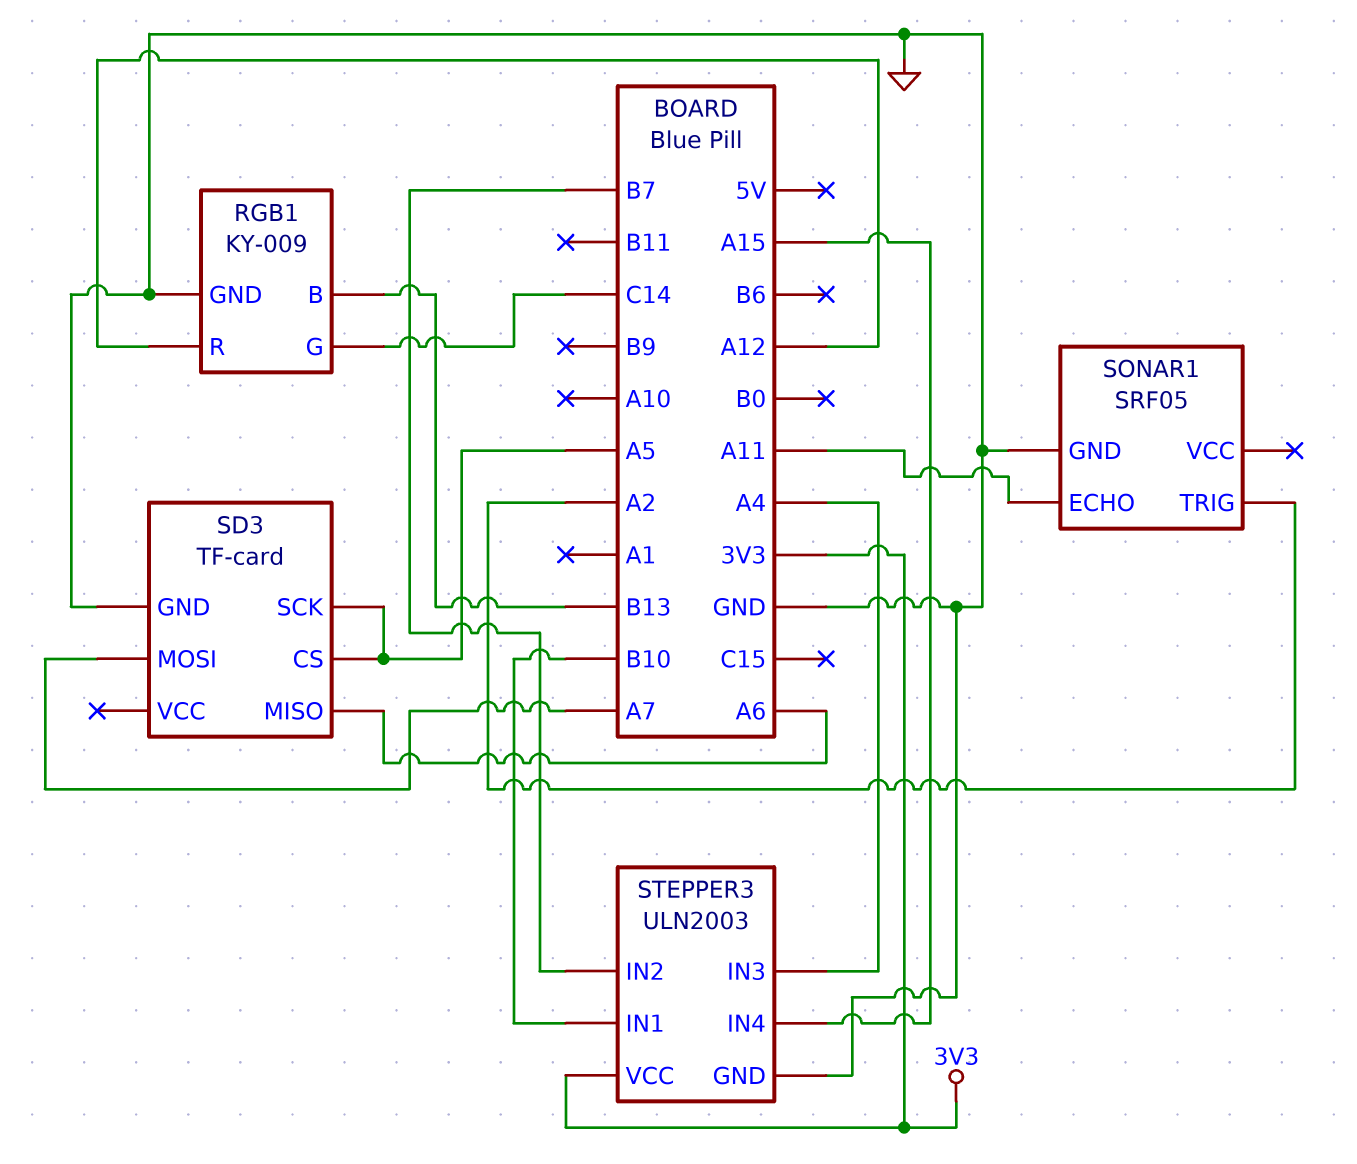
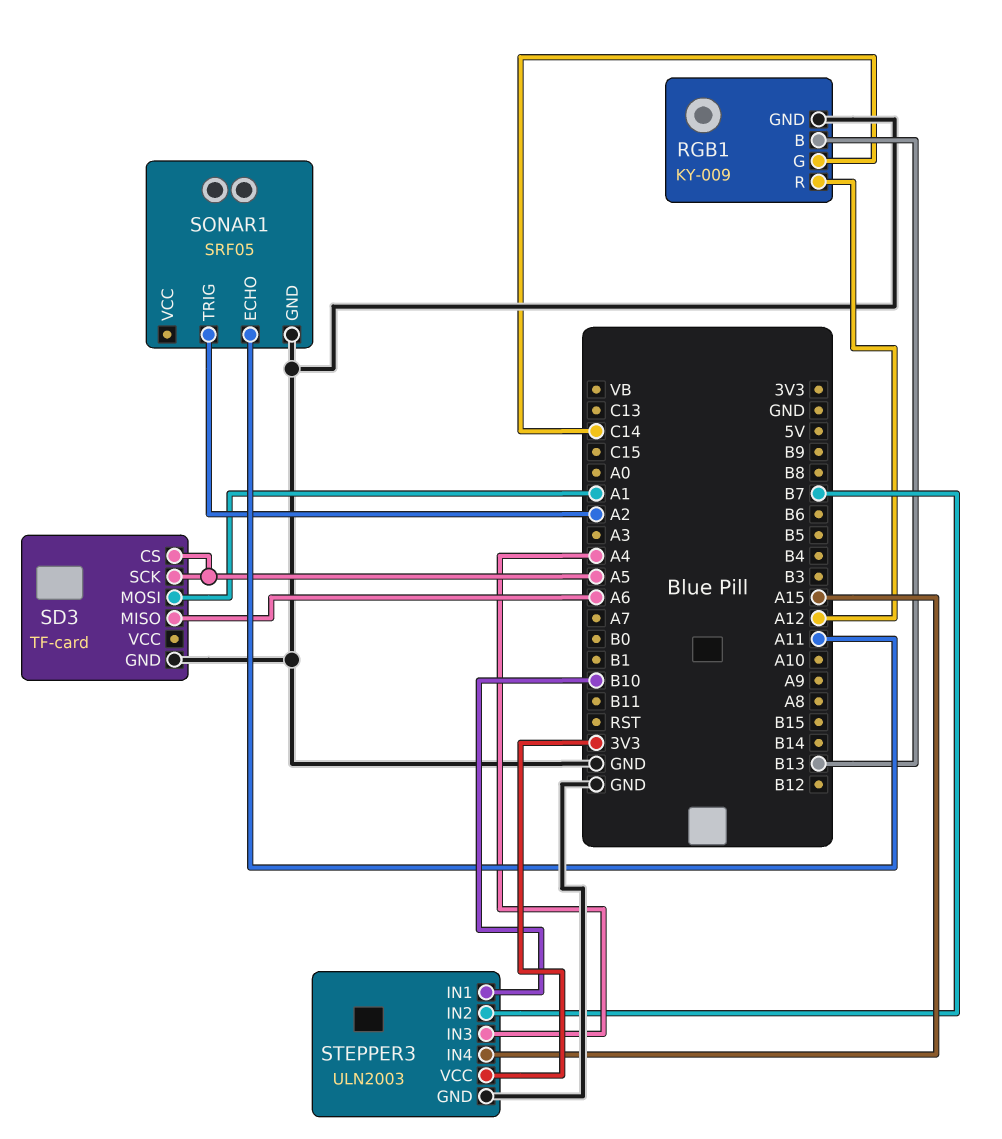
SD3 pin MOSI: A7 -> A1

